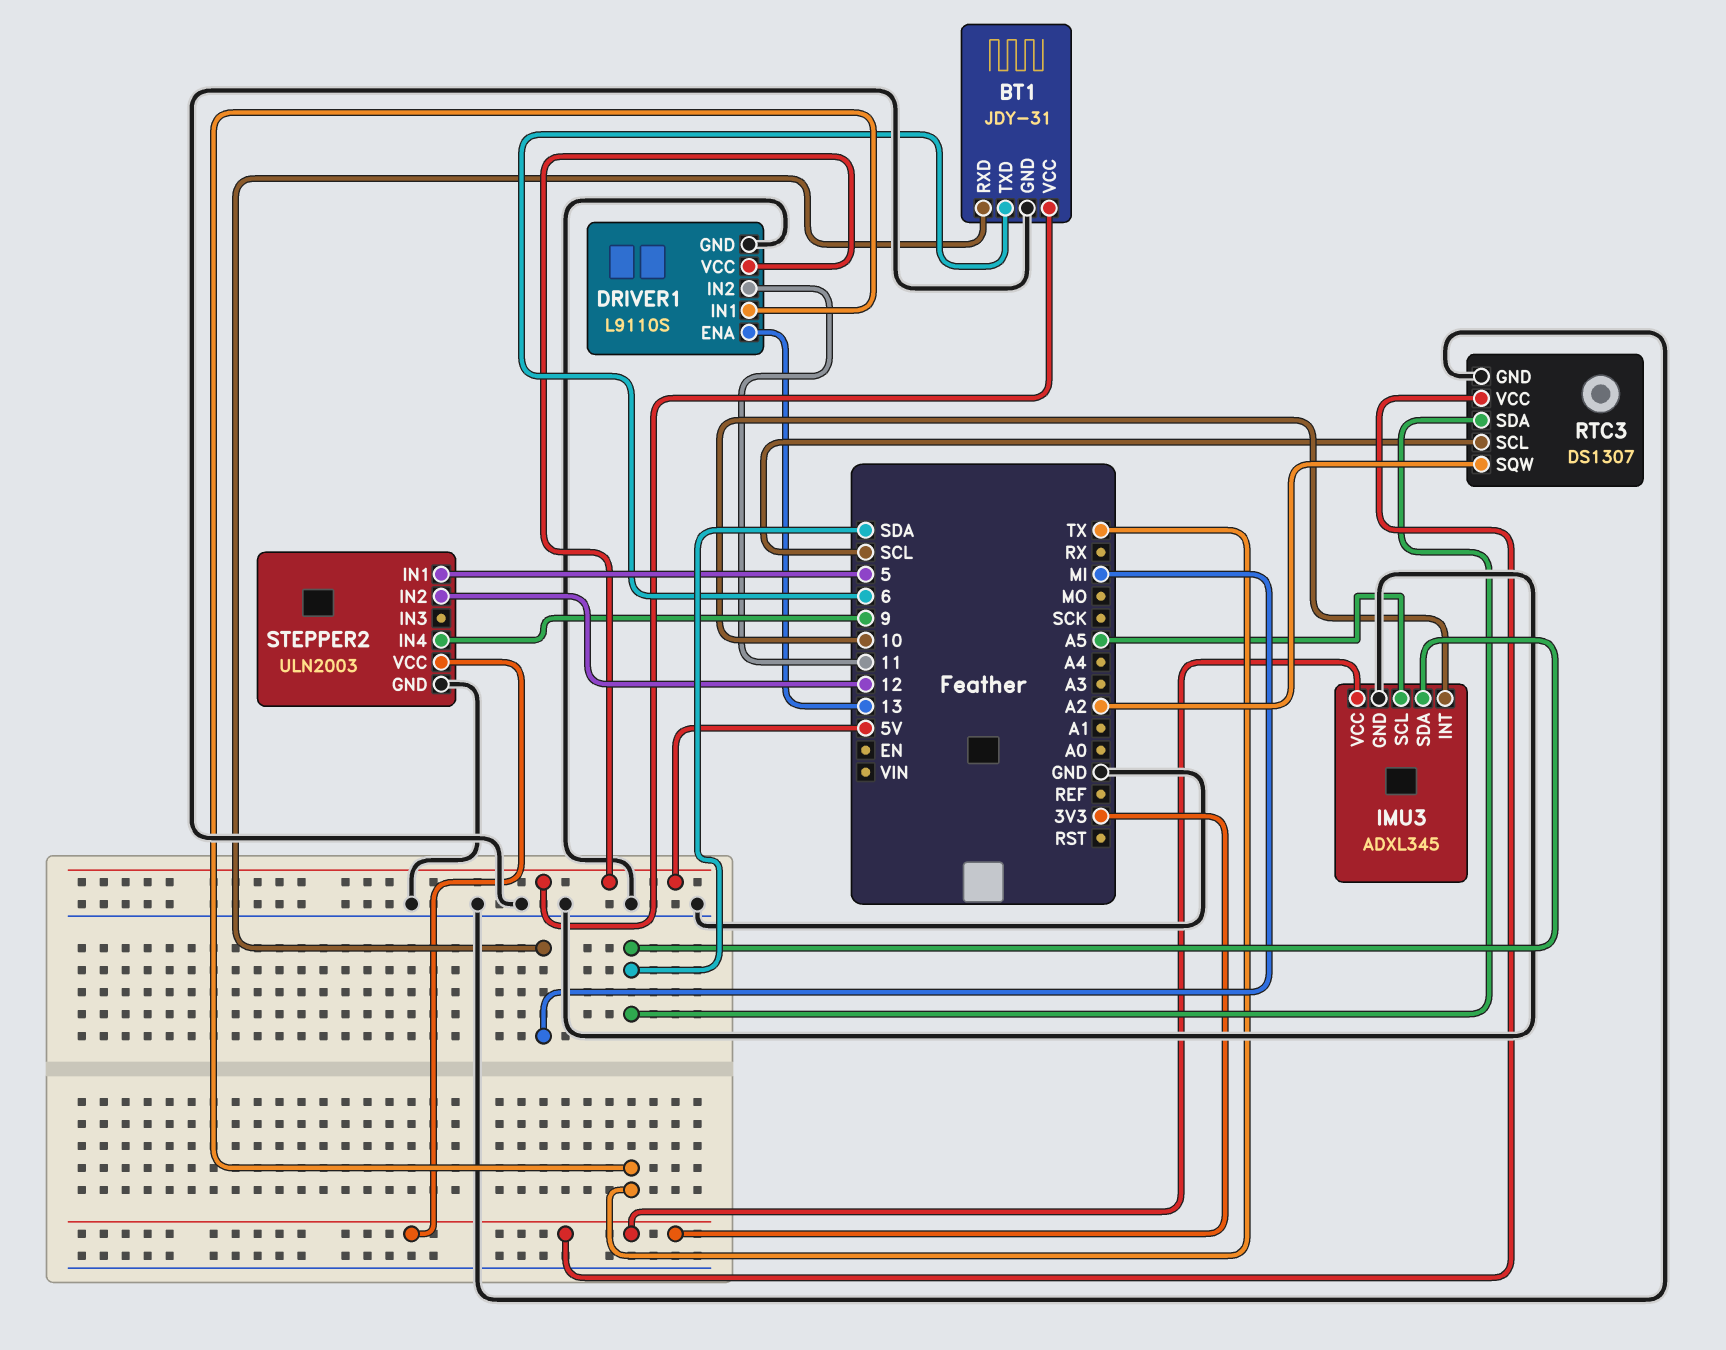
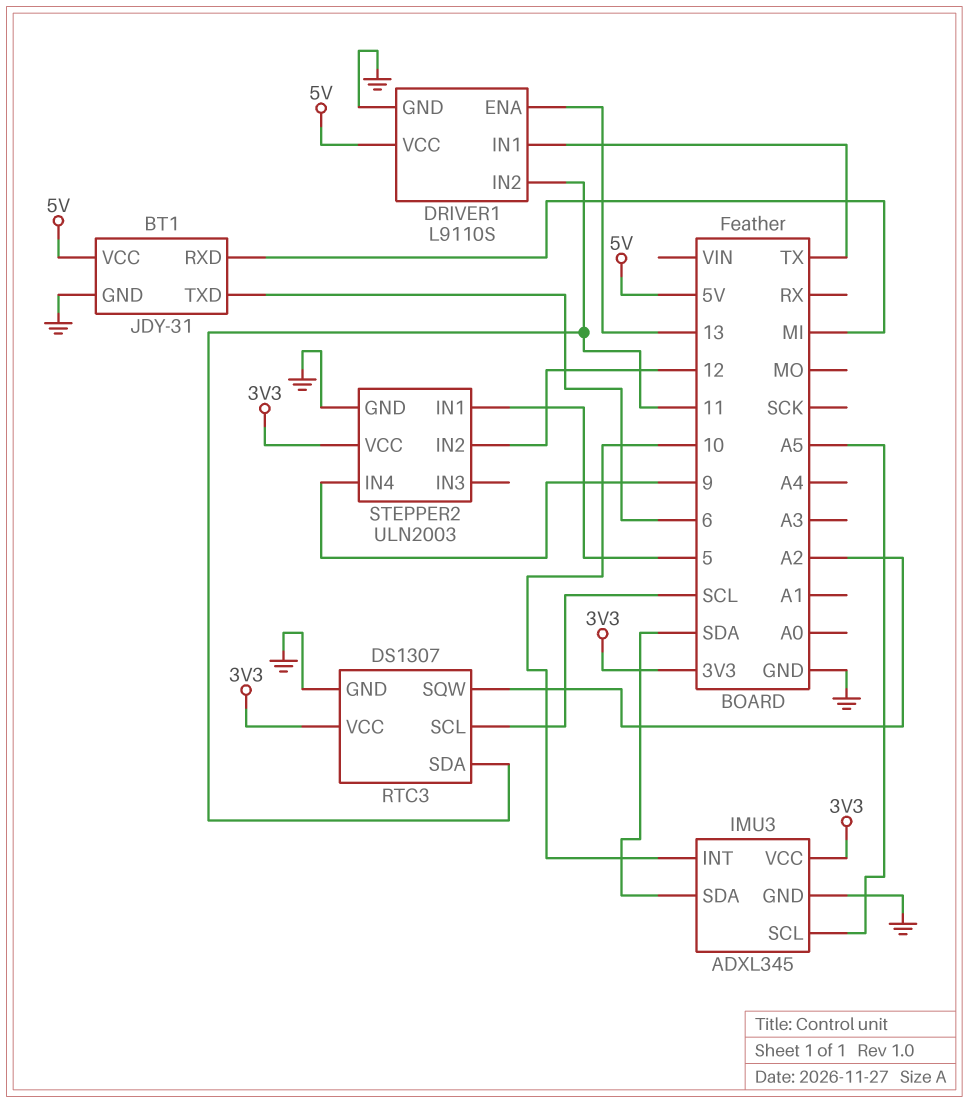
RTC3 pin SDA: SDA -> 11

